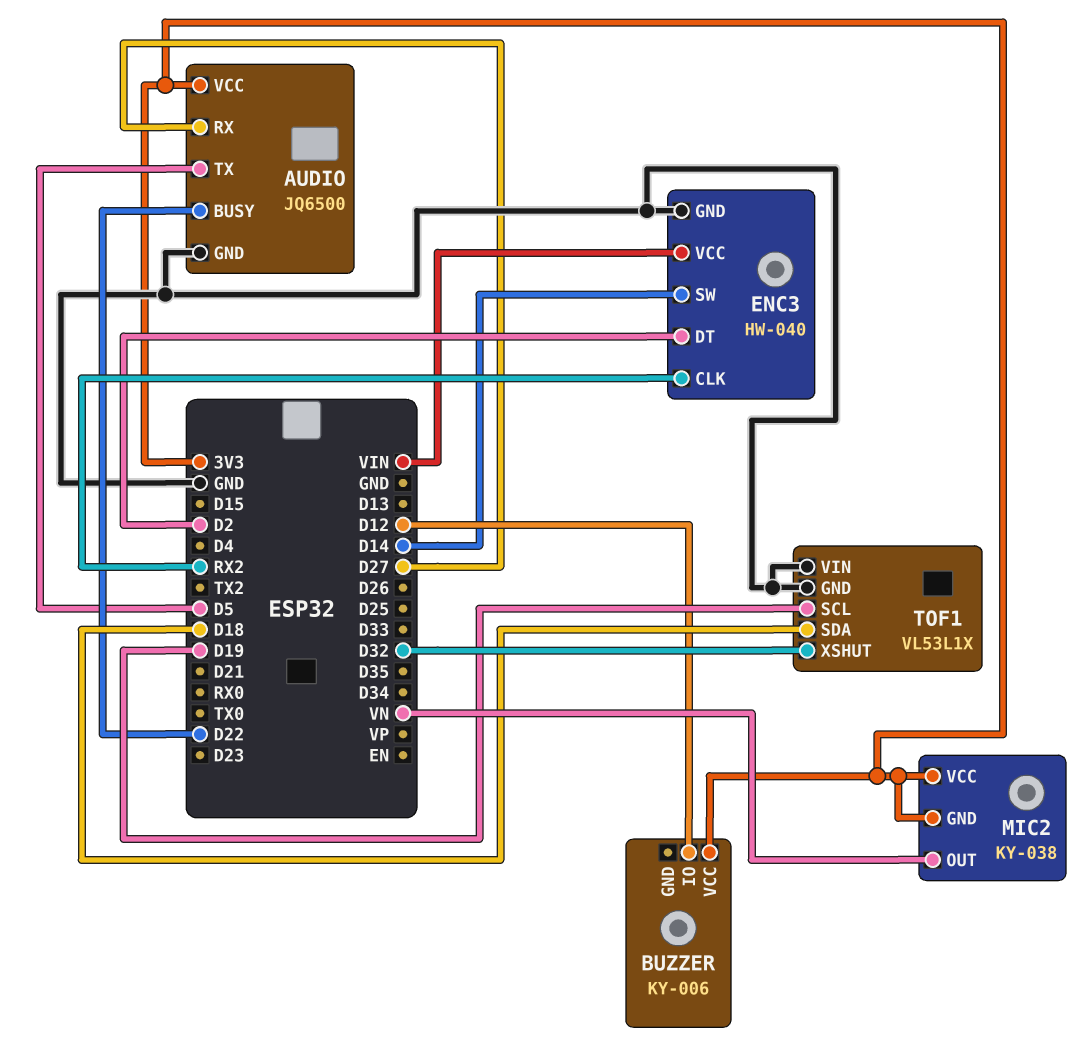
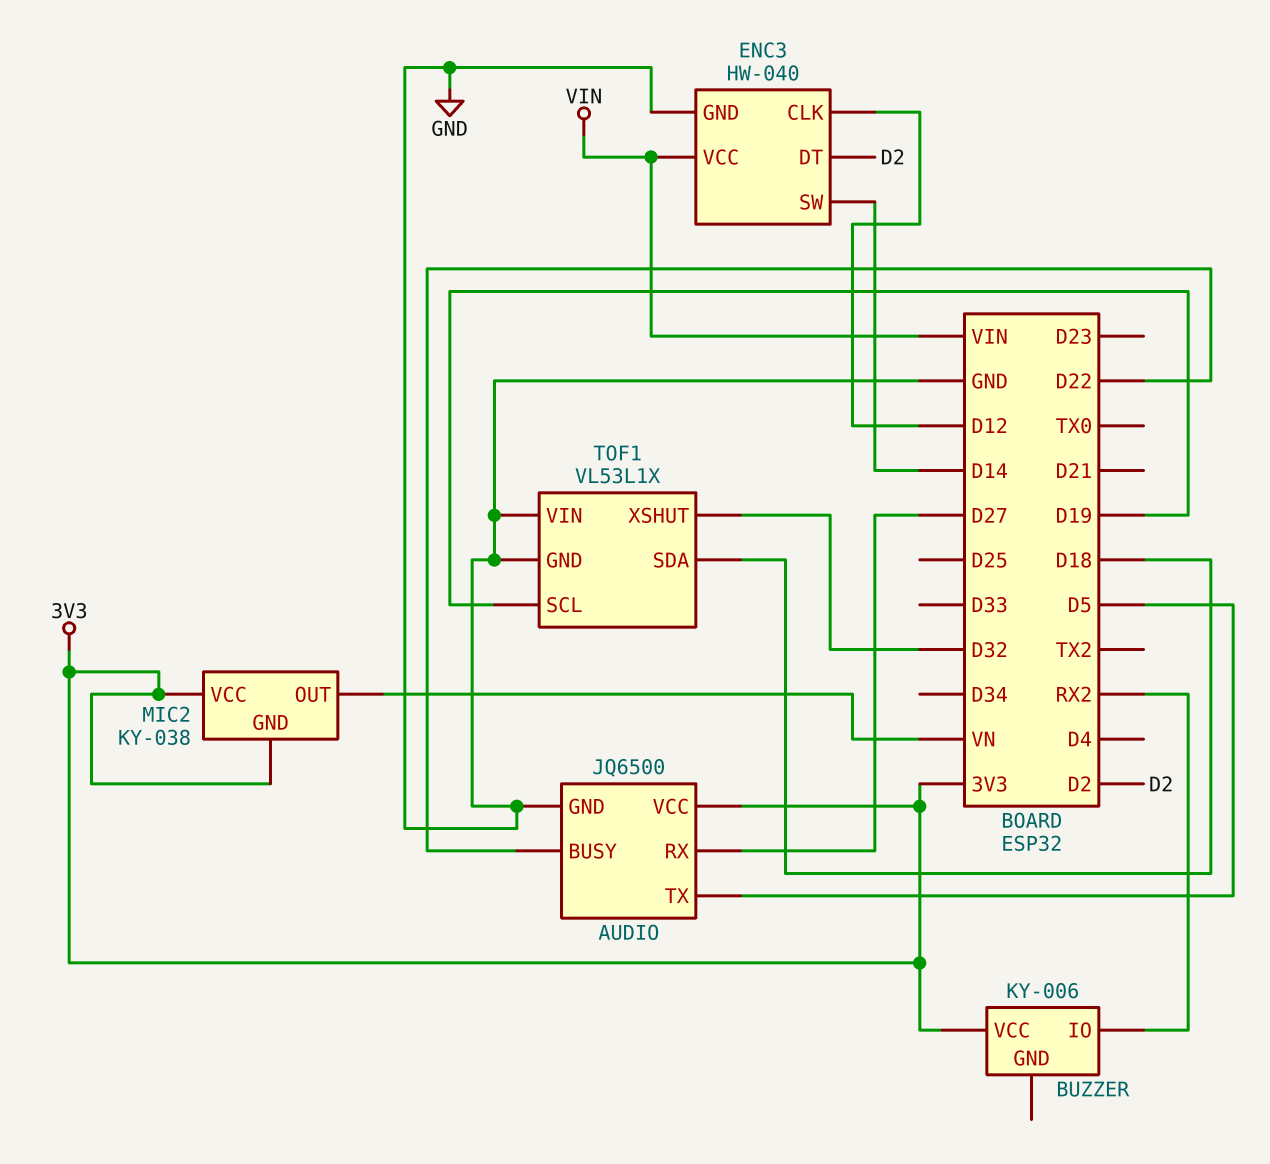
BUZZER pin IO: D12 -> RX2
ENC3 pin CLK: RX2 -> D12

